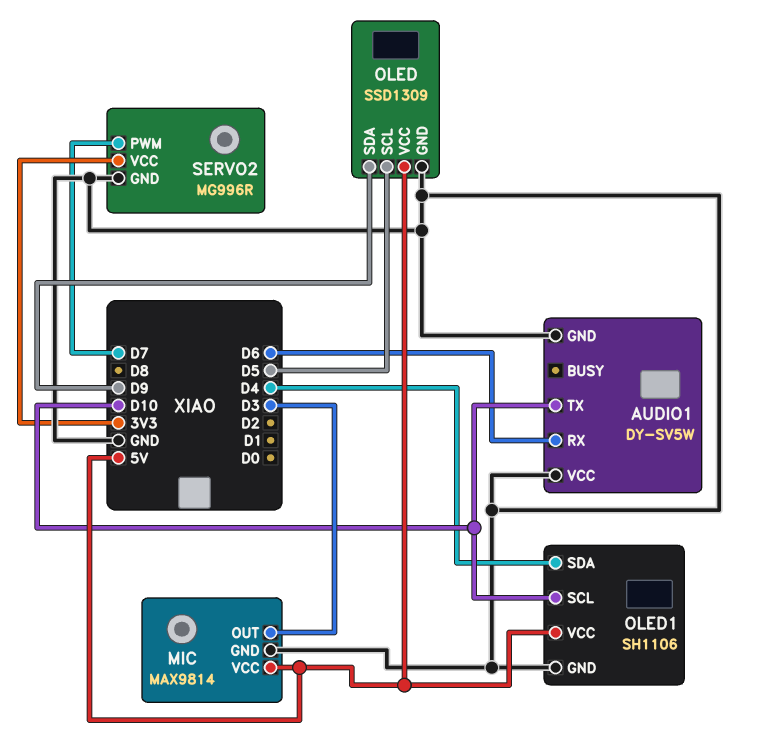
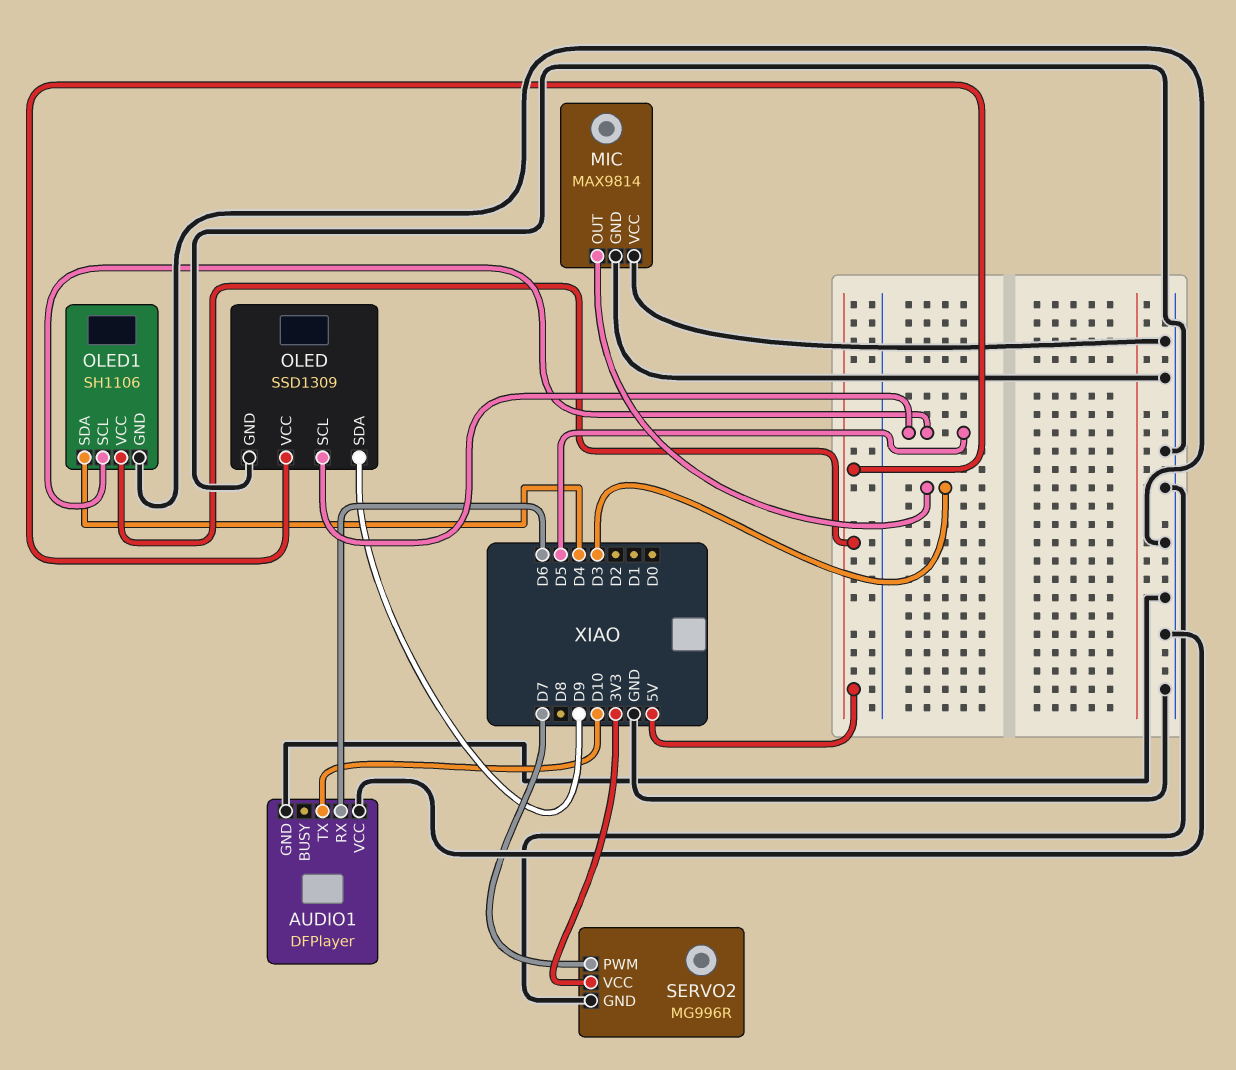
AUDIO1: DY-SV5W -> DFPlayer
MIC pin VCC: 5V -> GND
OLED1 pin SCL: D10 -> D5

